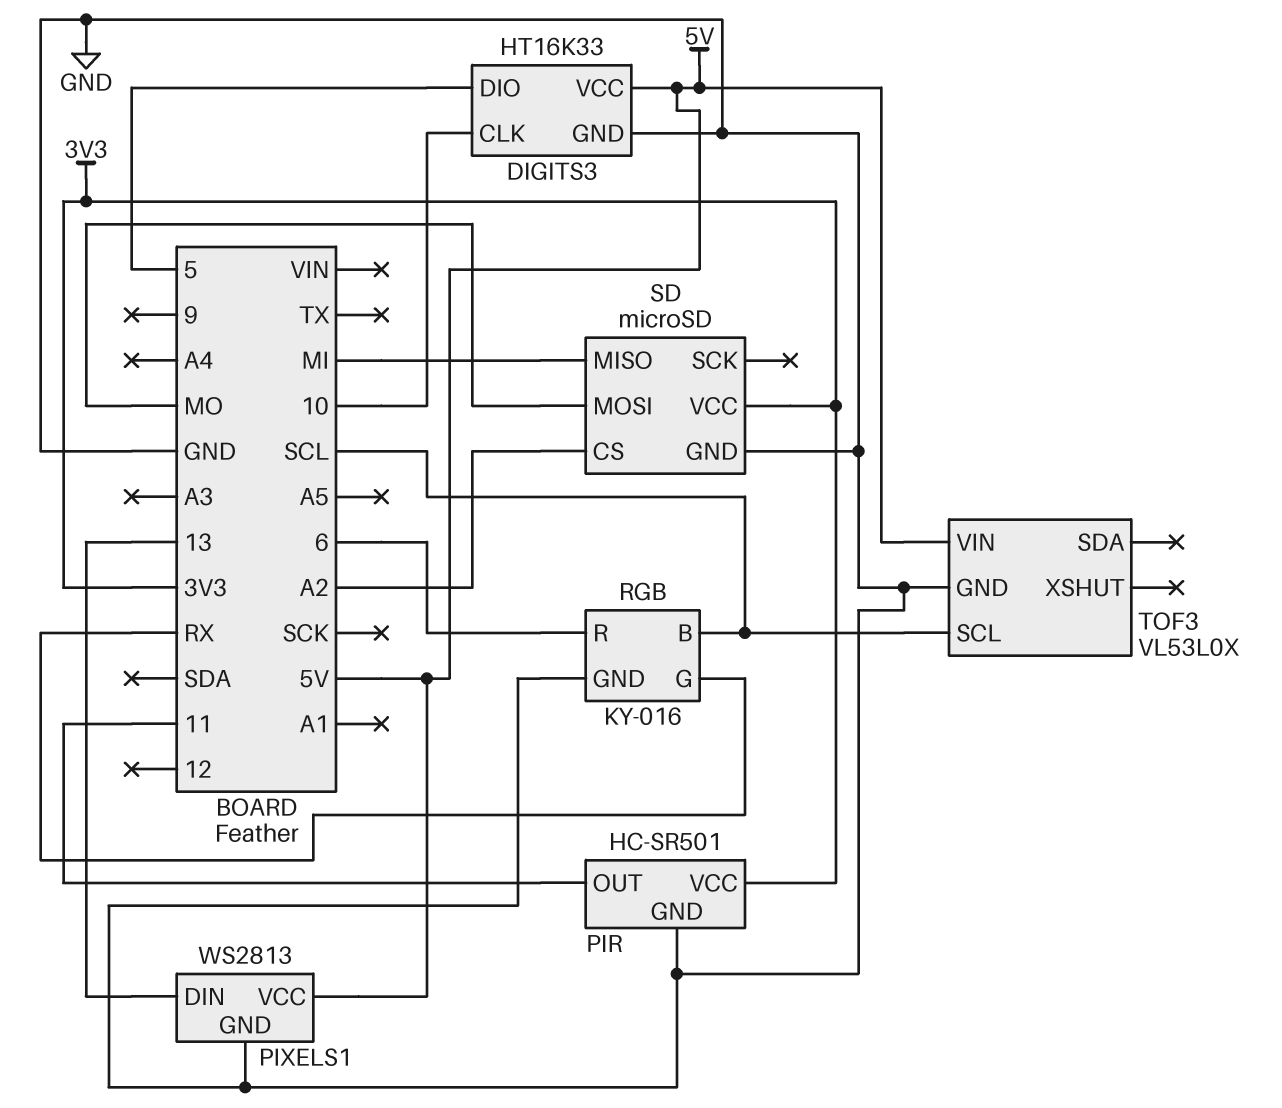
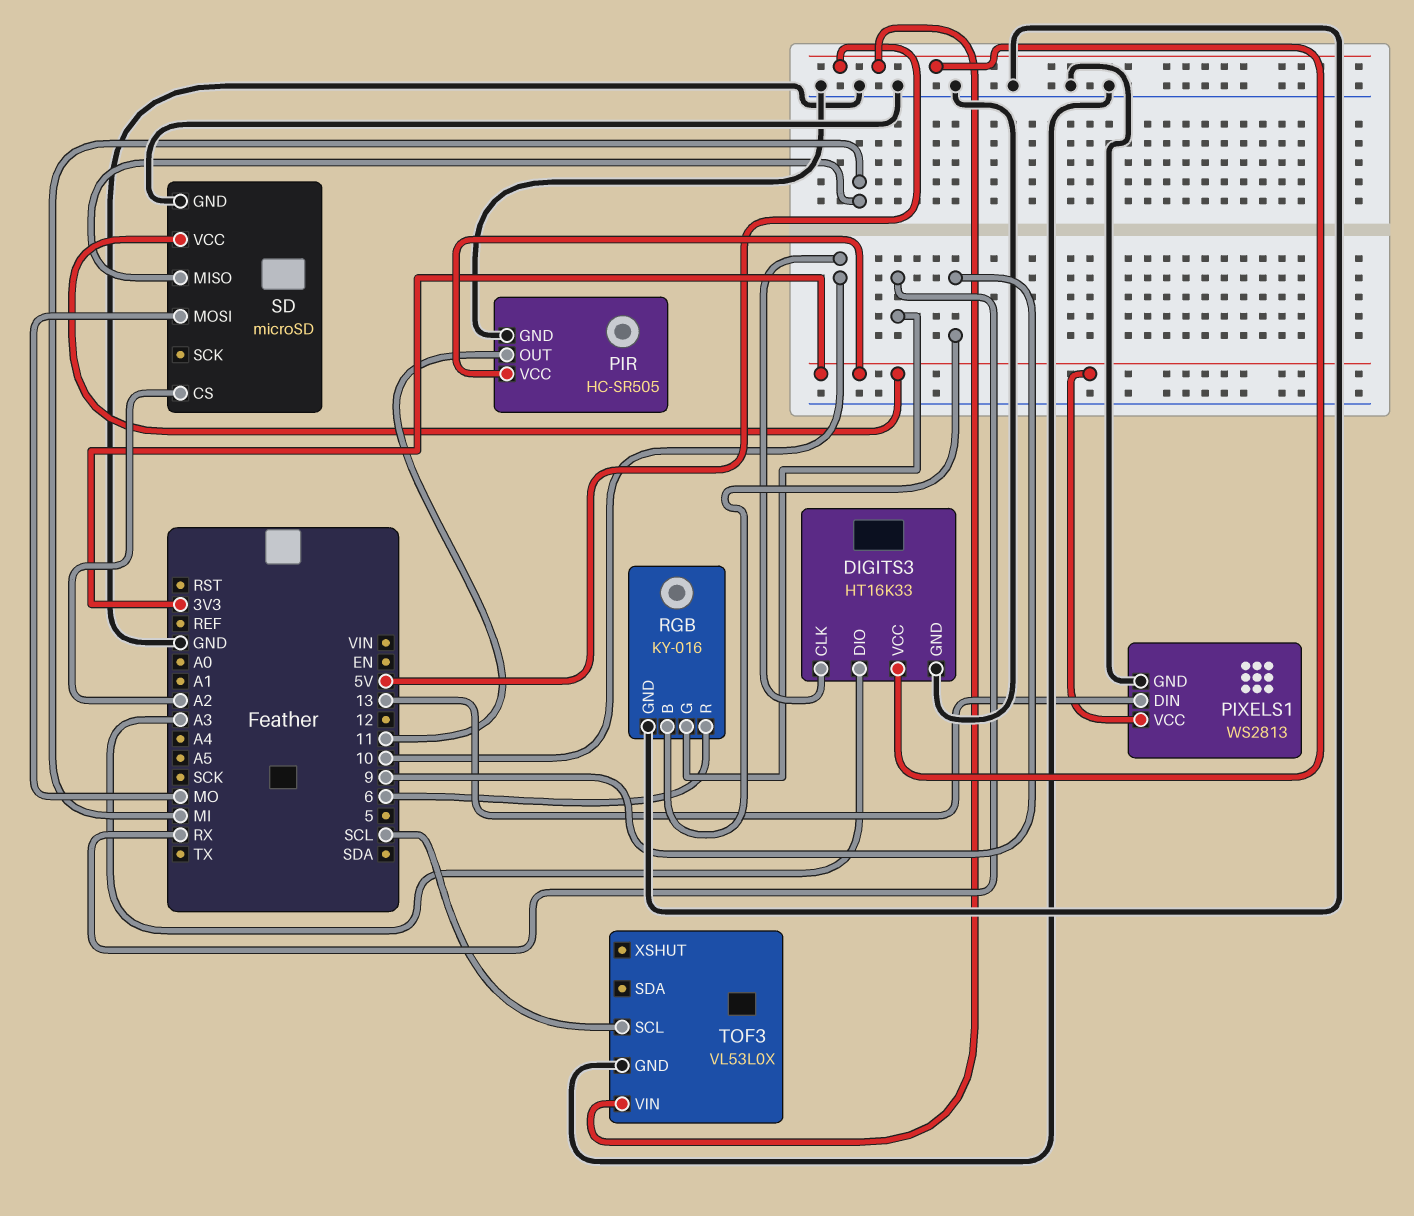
DIGITS3 pin DIO: 5 -> A3
PIR: HC-SR501 -> HC-SR505
PIXELS1 pin VCC: 5V -> 3V3
RGB pin B: SCL -> 9

